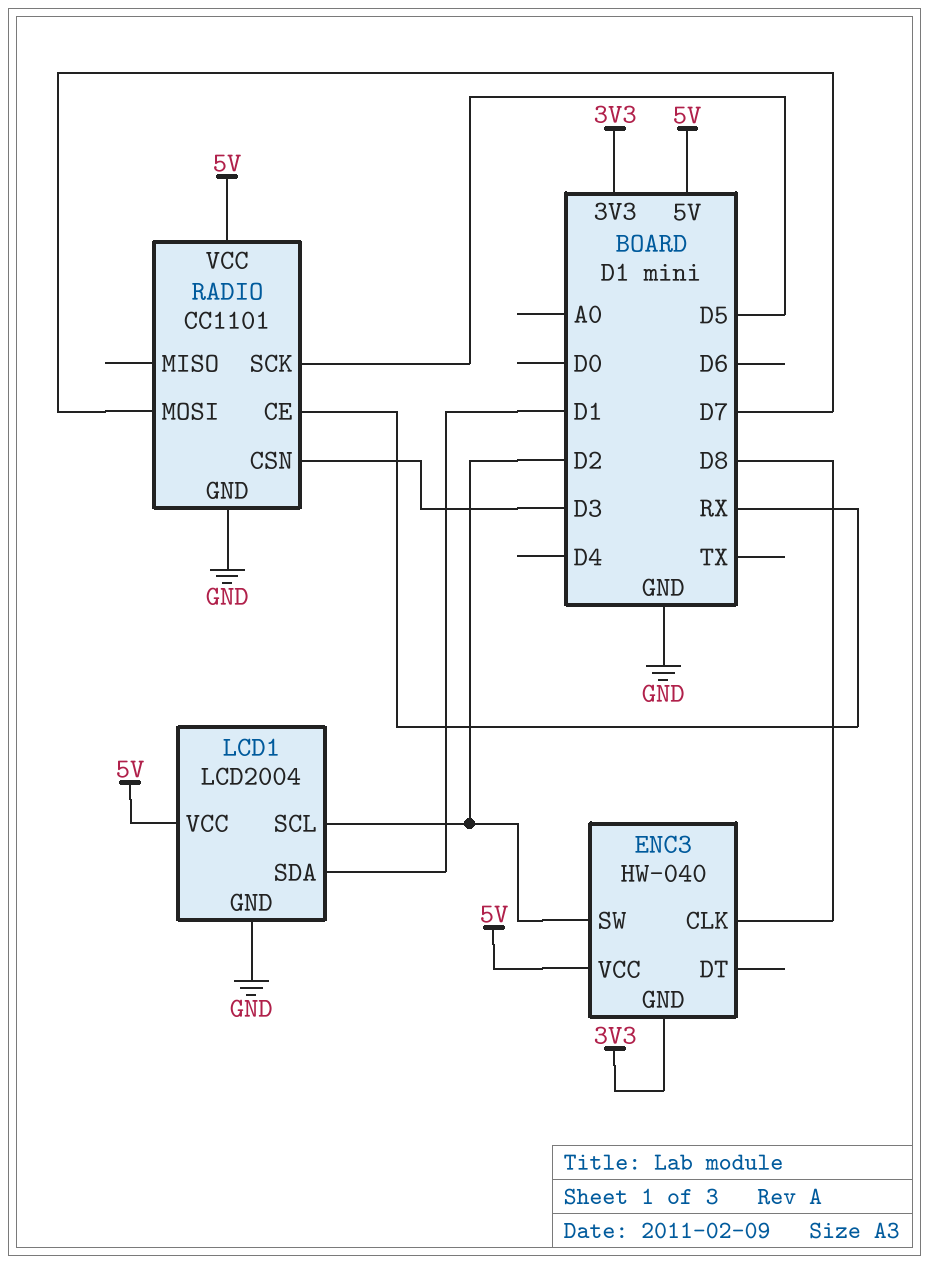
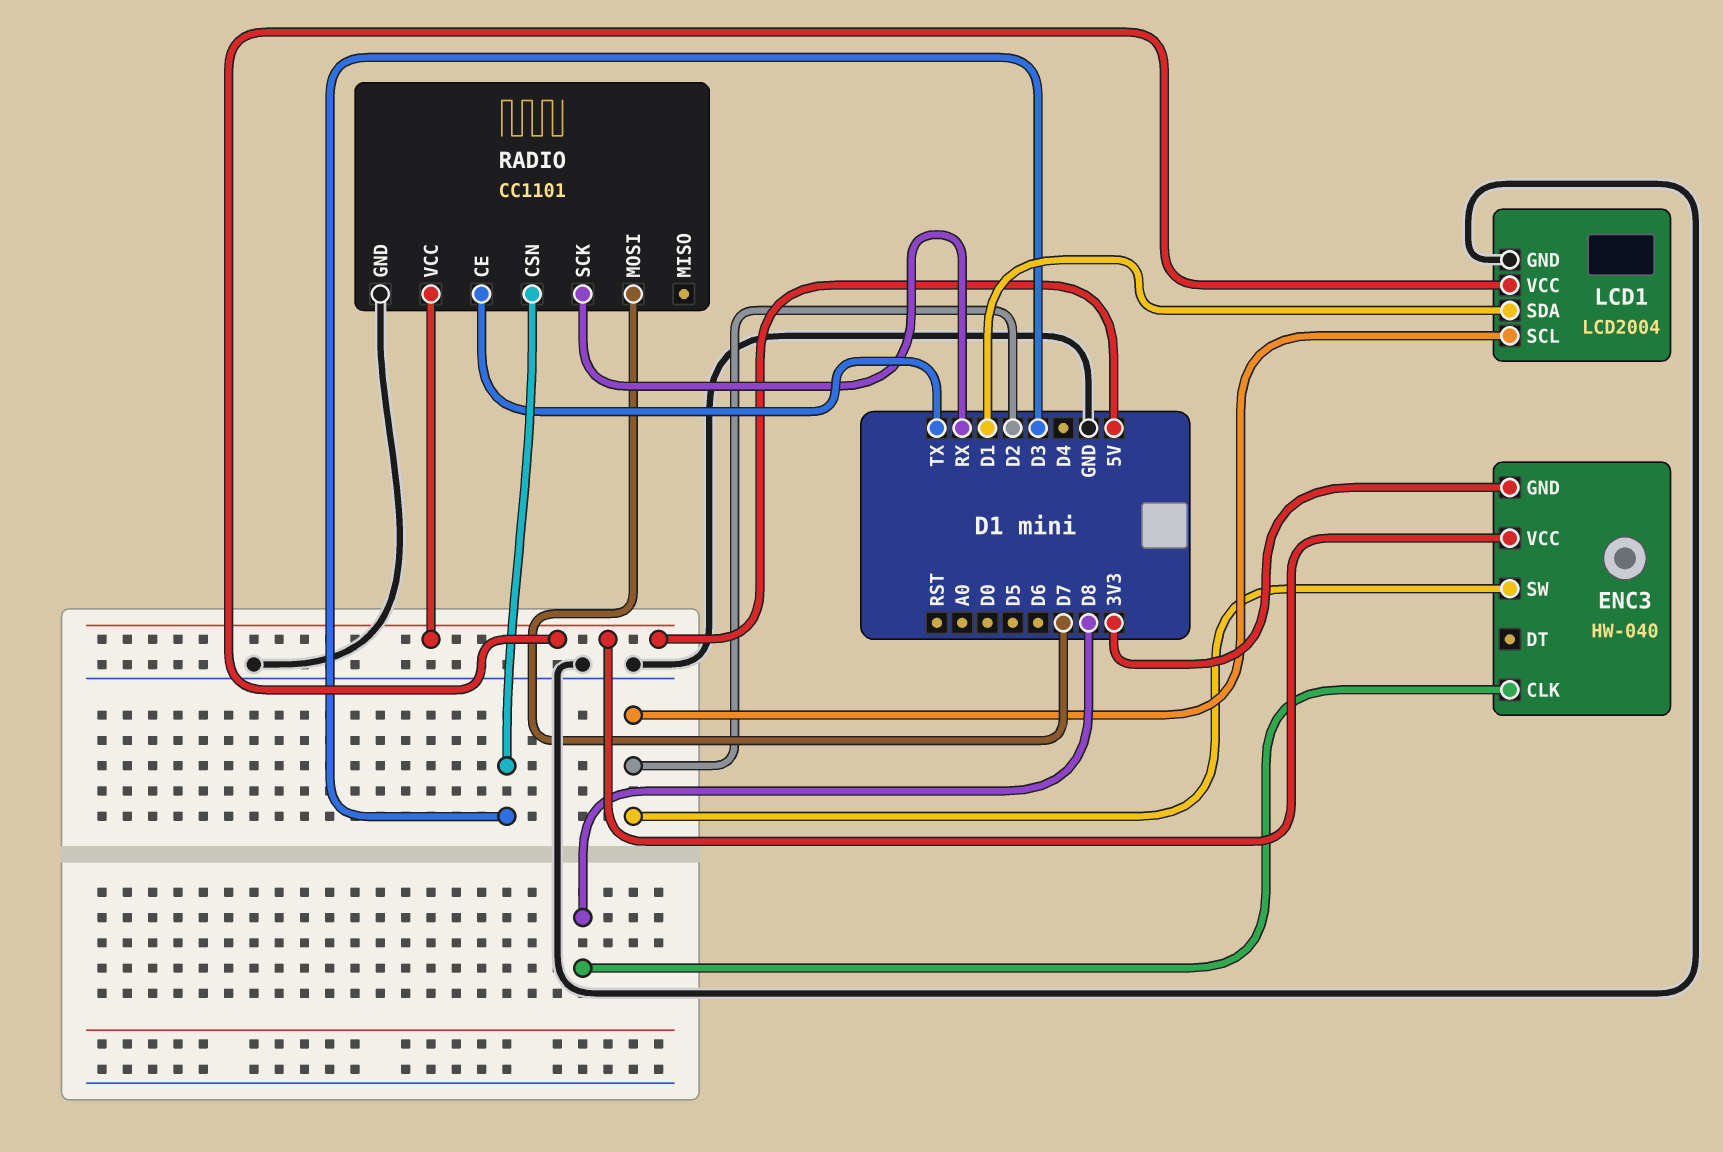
RADIO pin CE: RX -> TX
RADIO pin SCK: D5 -> RX

